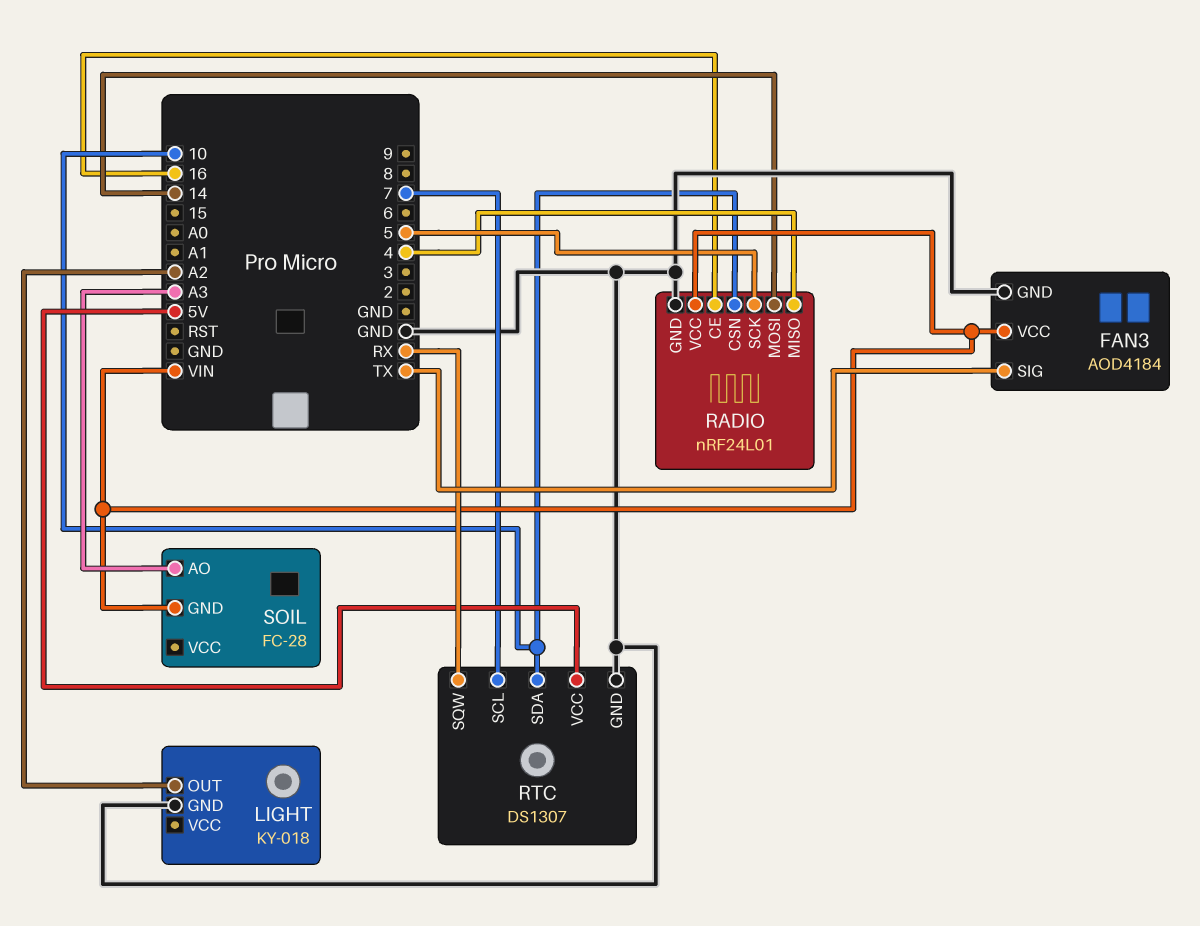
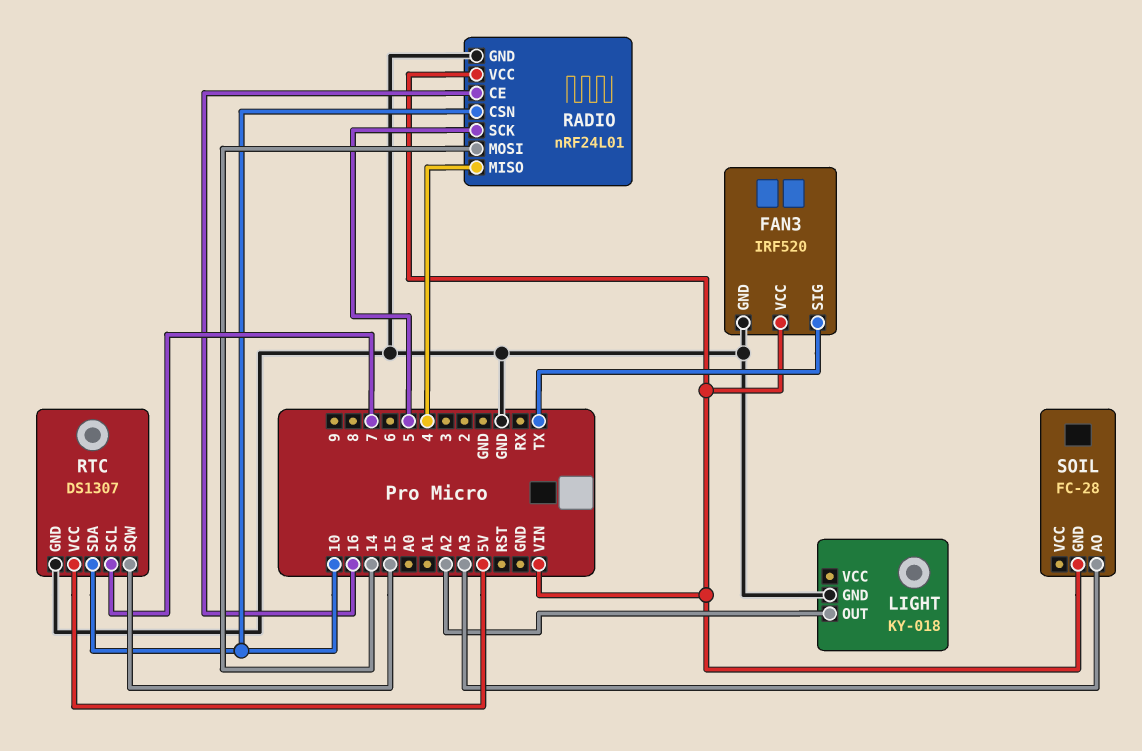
FAN3: AOD4184 -> IRF520
RTC pin SQW: RX -> 15

